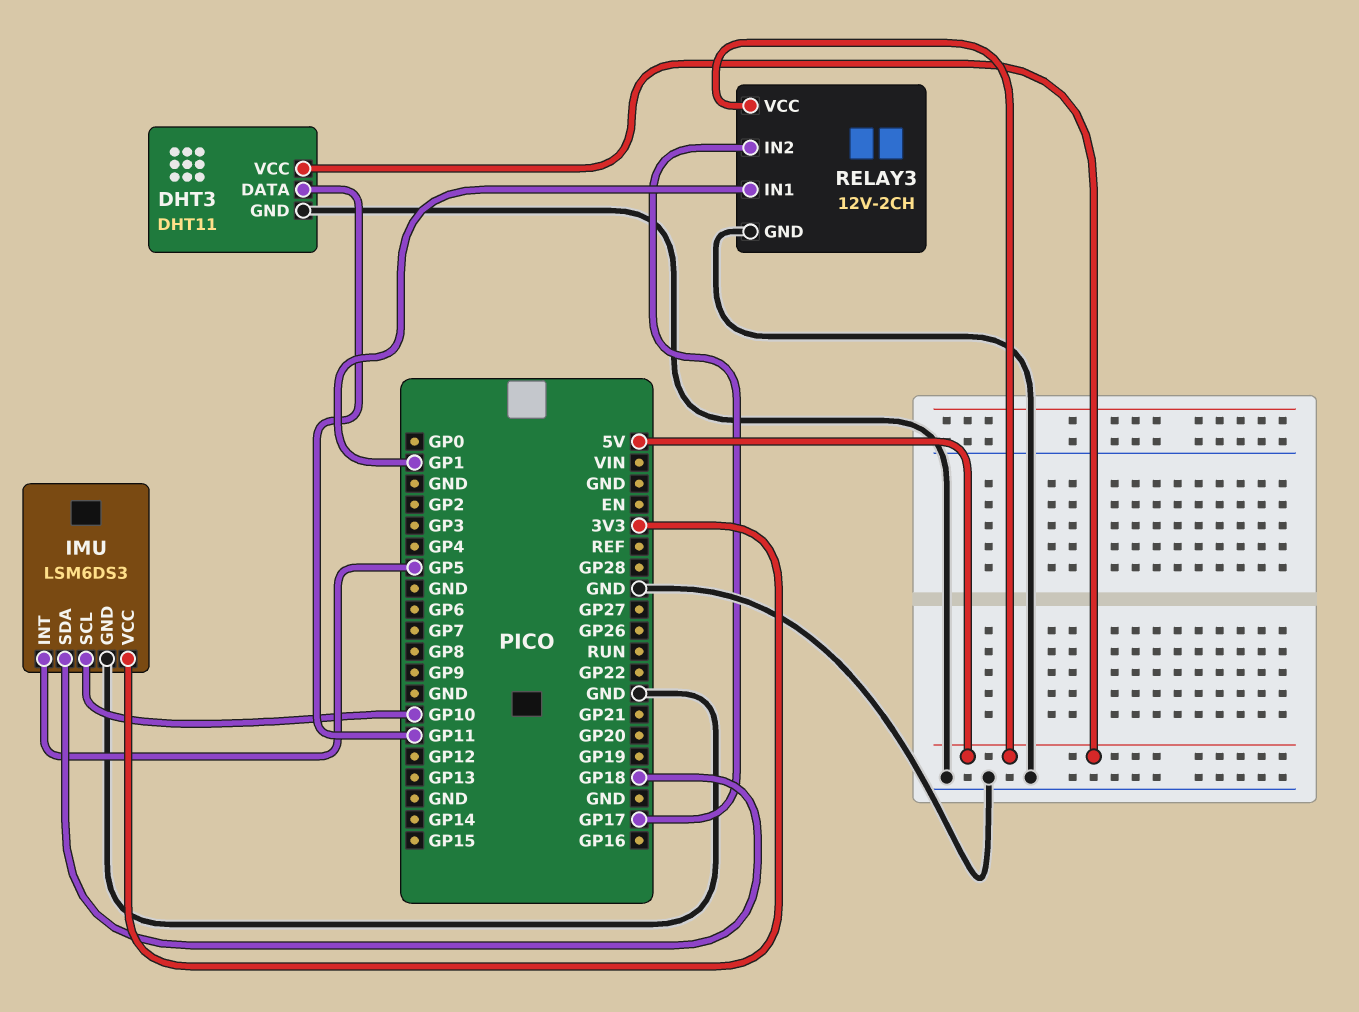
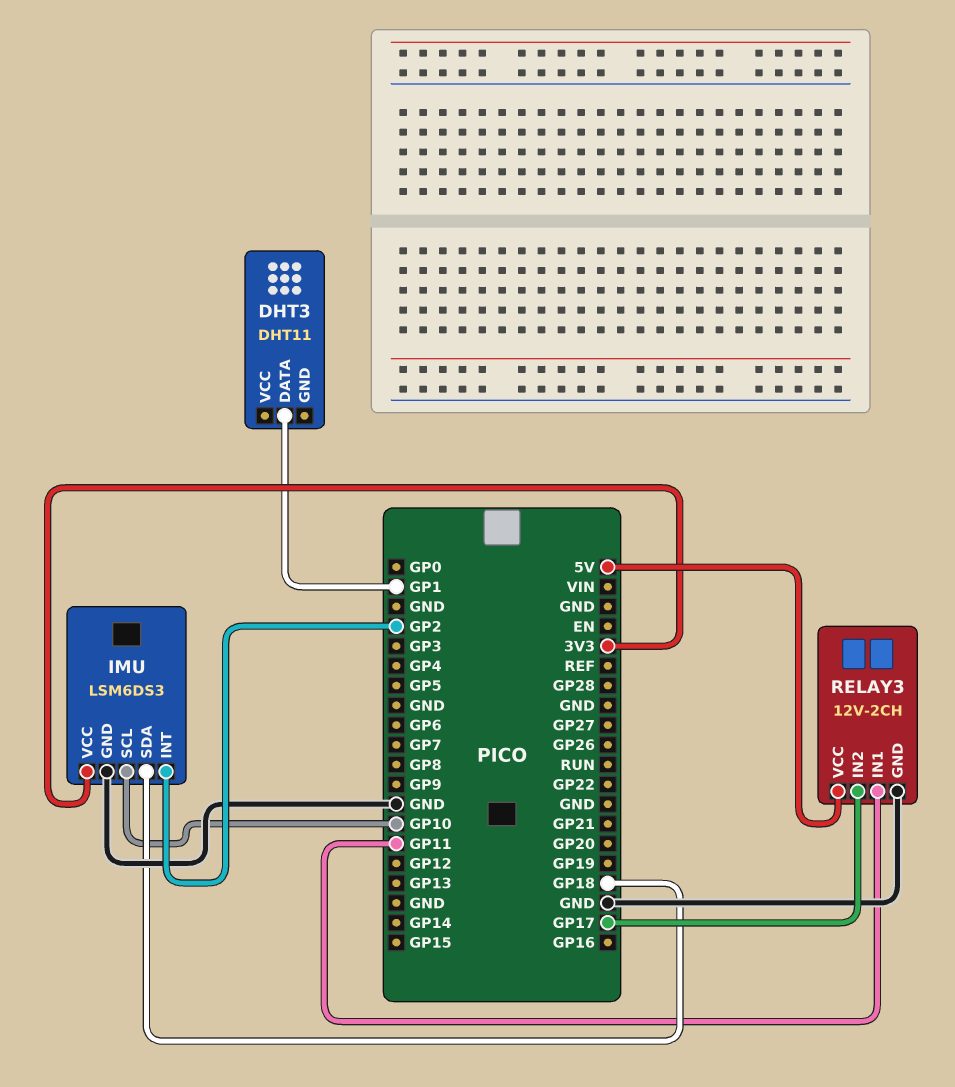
DHT3 pin DATA: GP11 -> GP1
DHT3 pin GND: GND -> none
DHT3 pin VCC: 5V -> none
IMU pin INT: GP5 -> GP2
RELAY3 pin IN1: GP1 -> GP11

